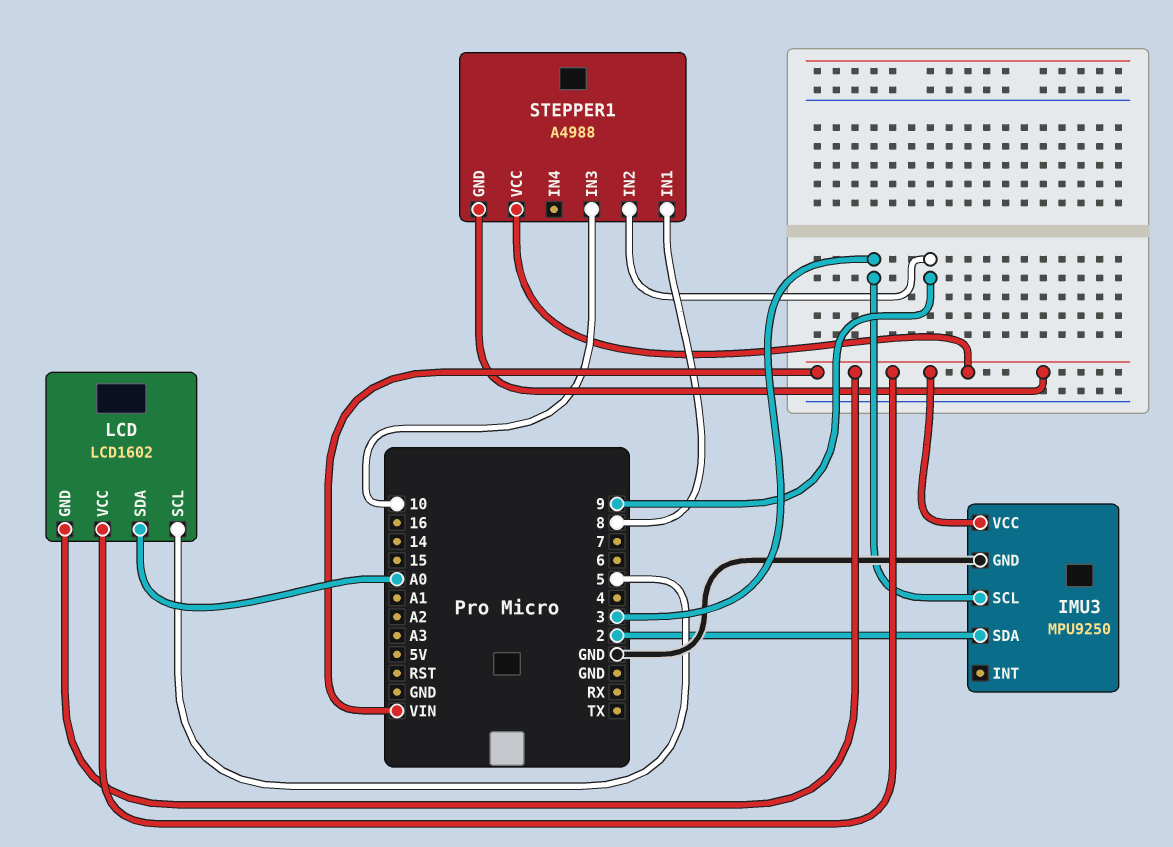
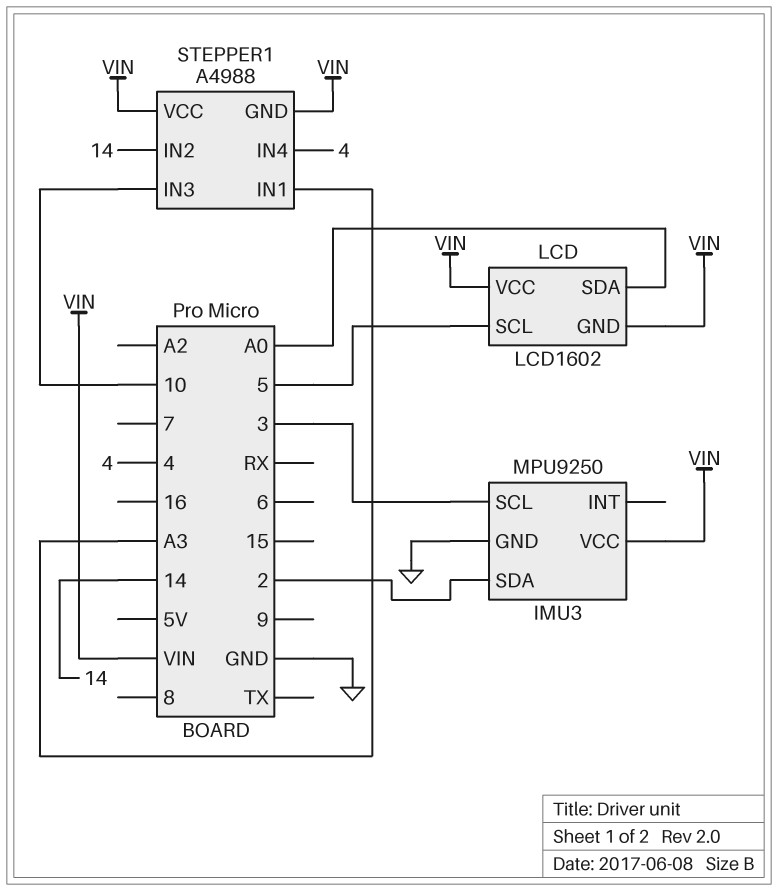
STEPPER1 pin IN1: 8 -> A3
STEPPER1 pin IN2: 9 -> 14
STEPPER1 pin IN4: none -> 4

